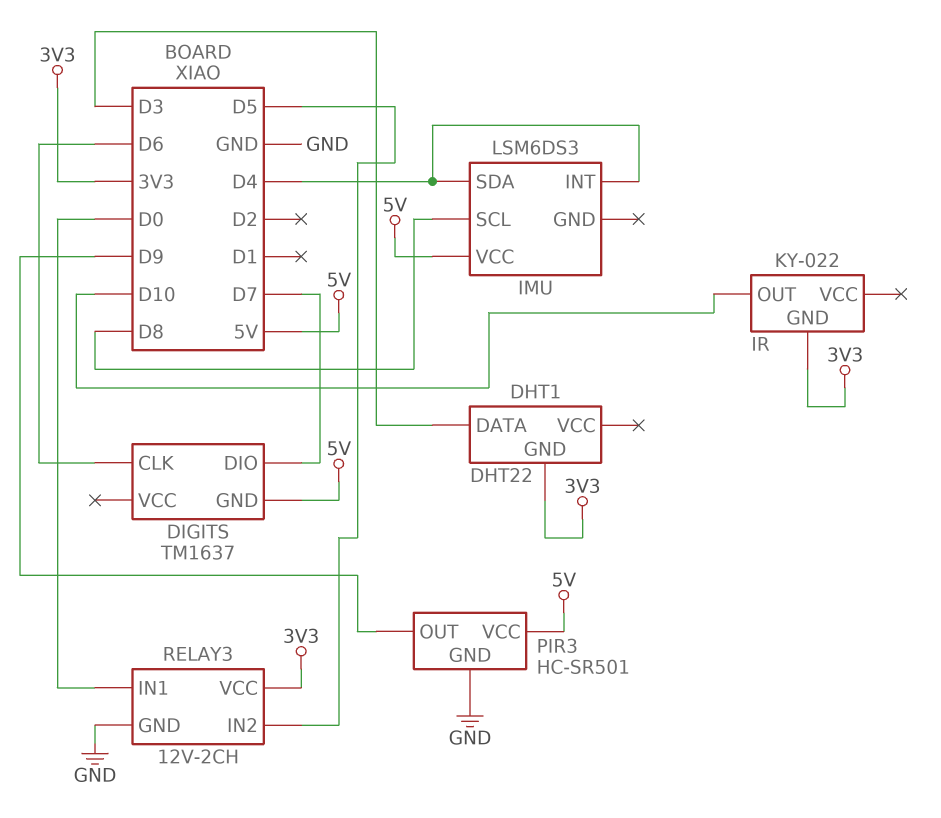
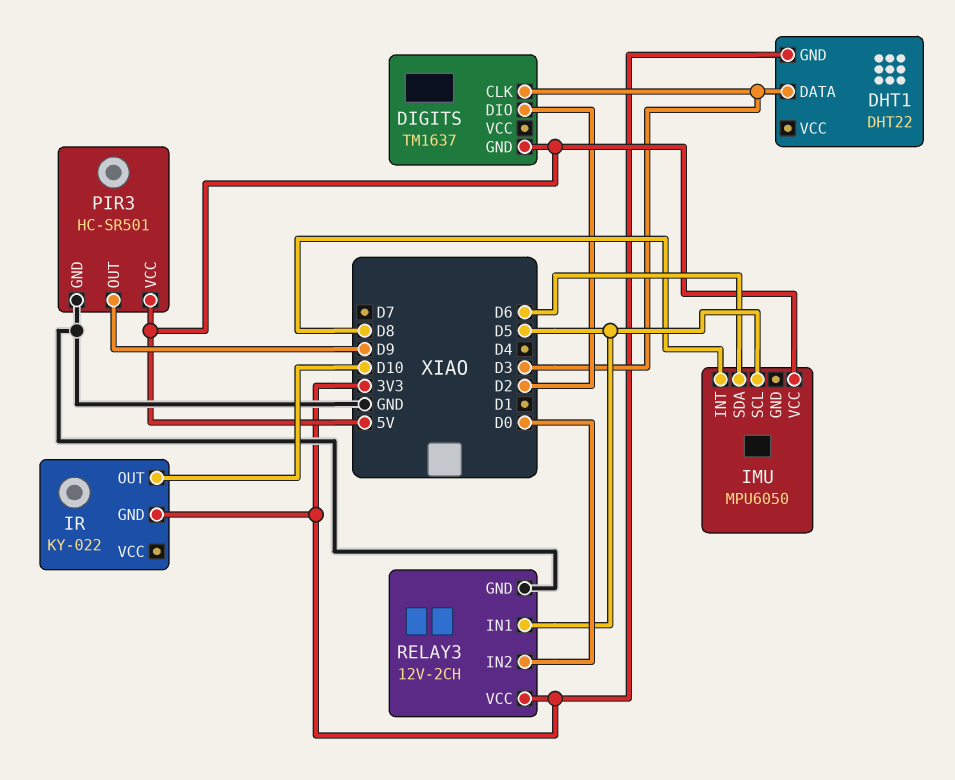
DIGITS pin CLK: D6 -> D3
DIGITS pin DIO: D7 -> D2
IMU: LSM6DS3 -> MPU6050
IMU pin INT: D4 -> D8
IMU pin SCL: D8 -> D5
IMU pin SDA: D4 -> D6
RELAY3 pin IN1: D0 -> D5
RELAY3 pin IN2: D5 -> D0

